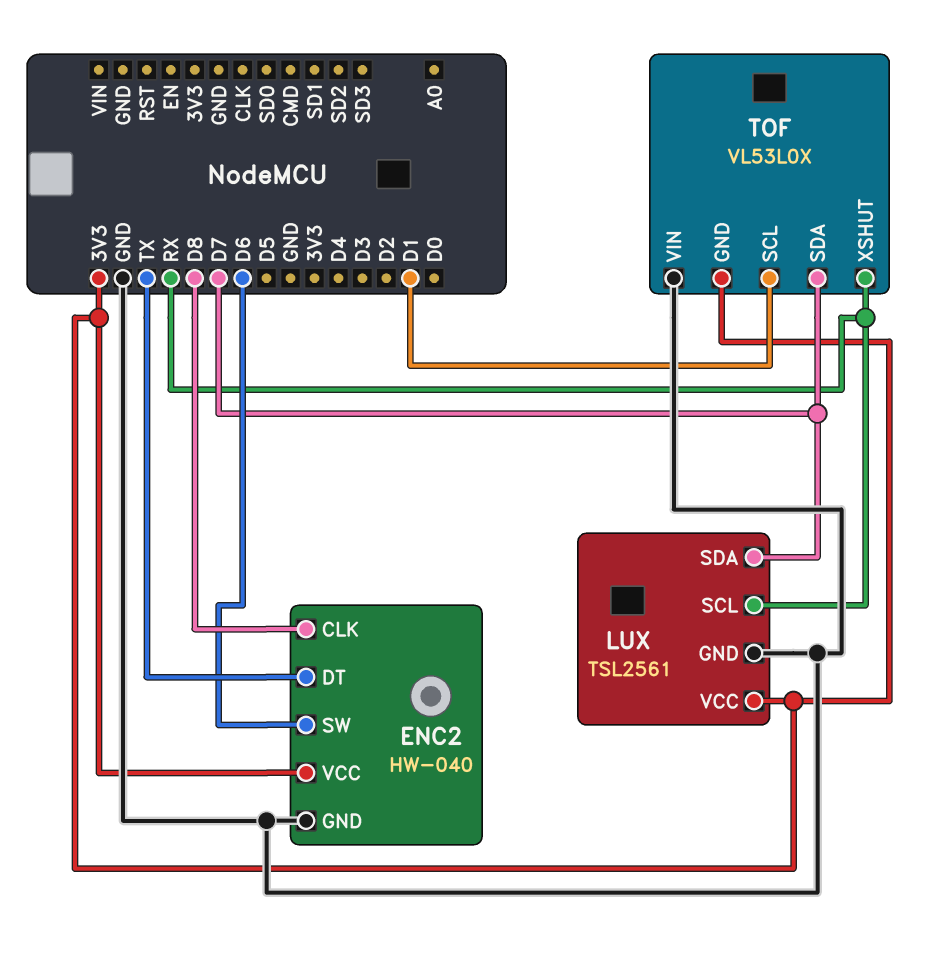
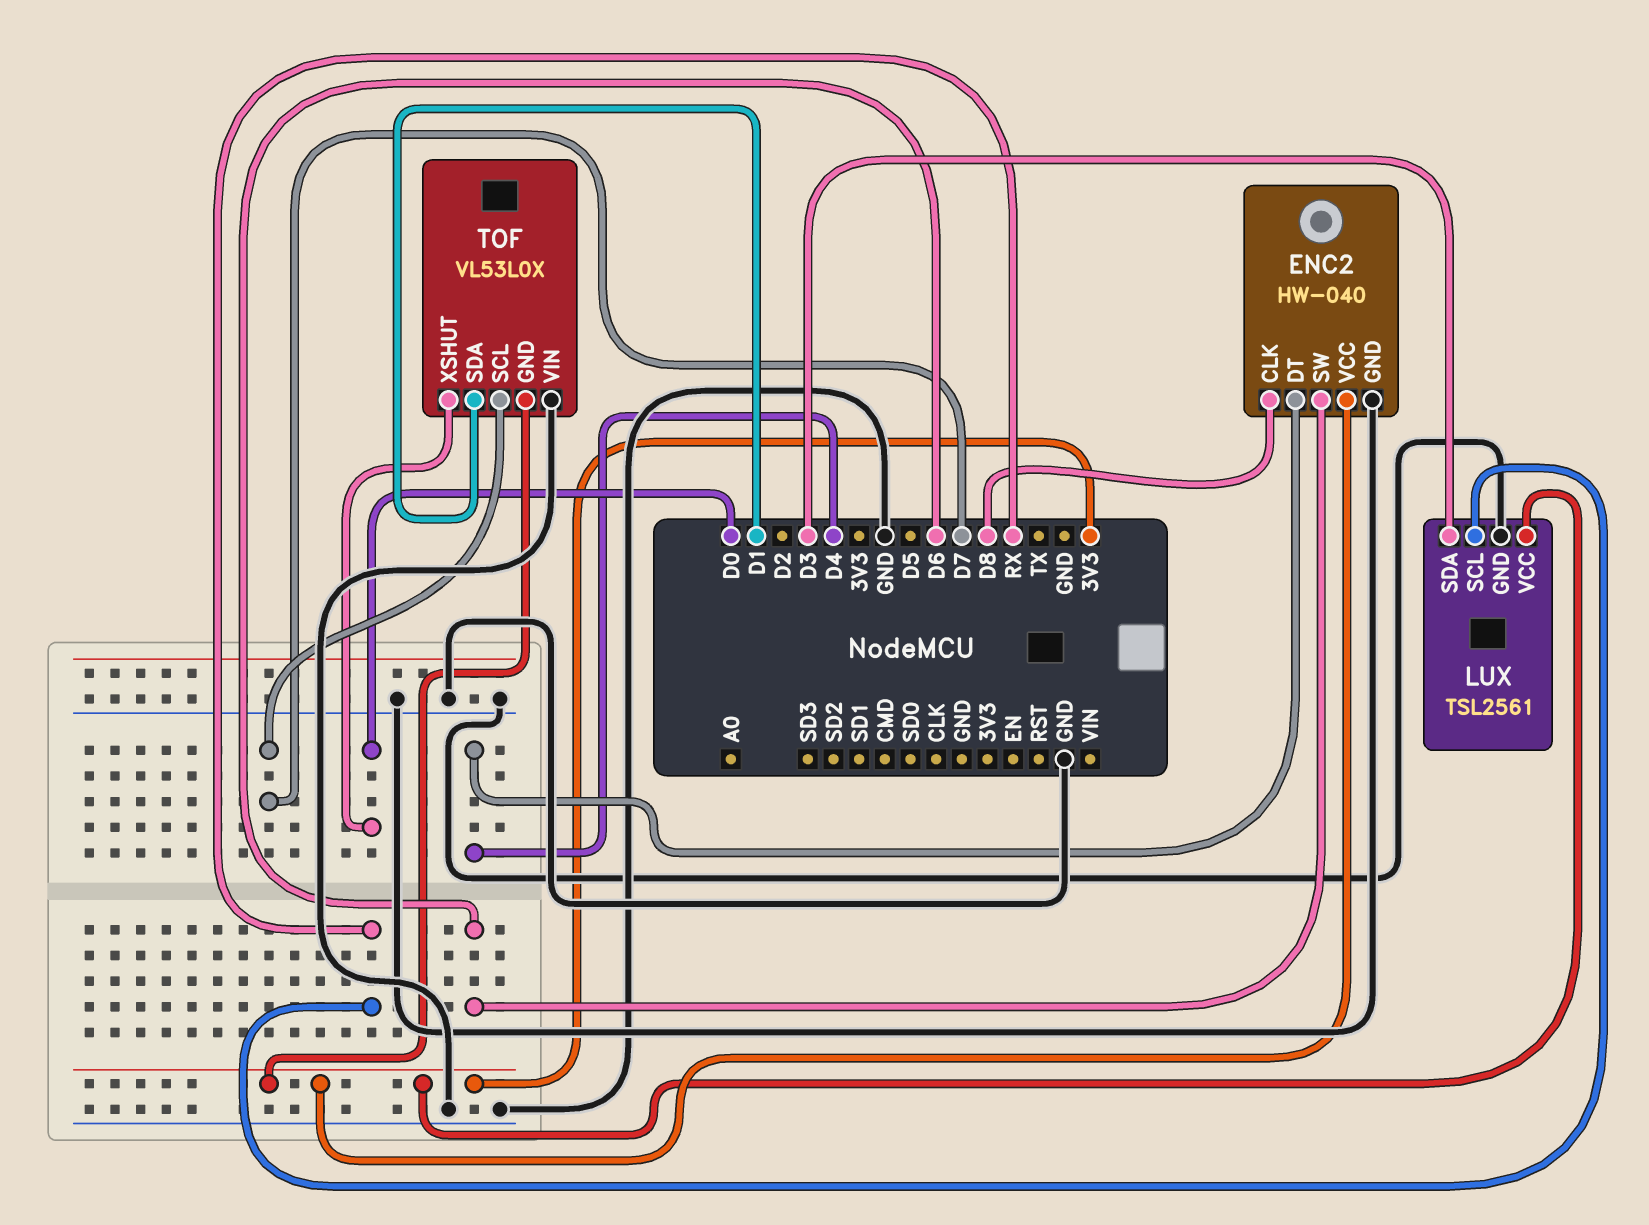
ENC2 pin DT: TX -> D4
LUX pin SDA: D7 -> D3
TOF pin SCL: D1 -> D7
TOF pin SDA: D7 -> D1
TOF pin XSHUT: RX -> D0

